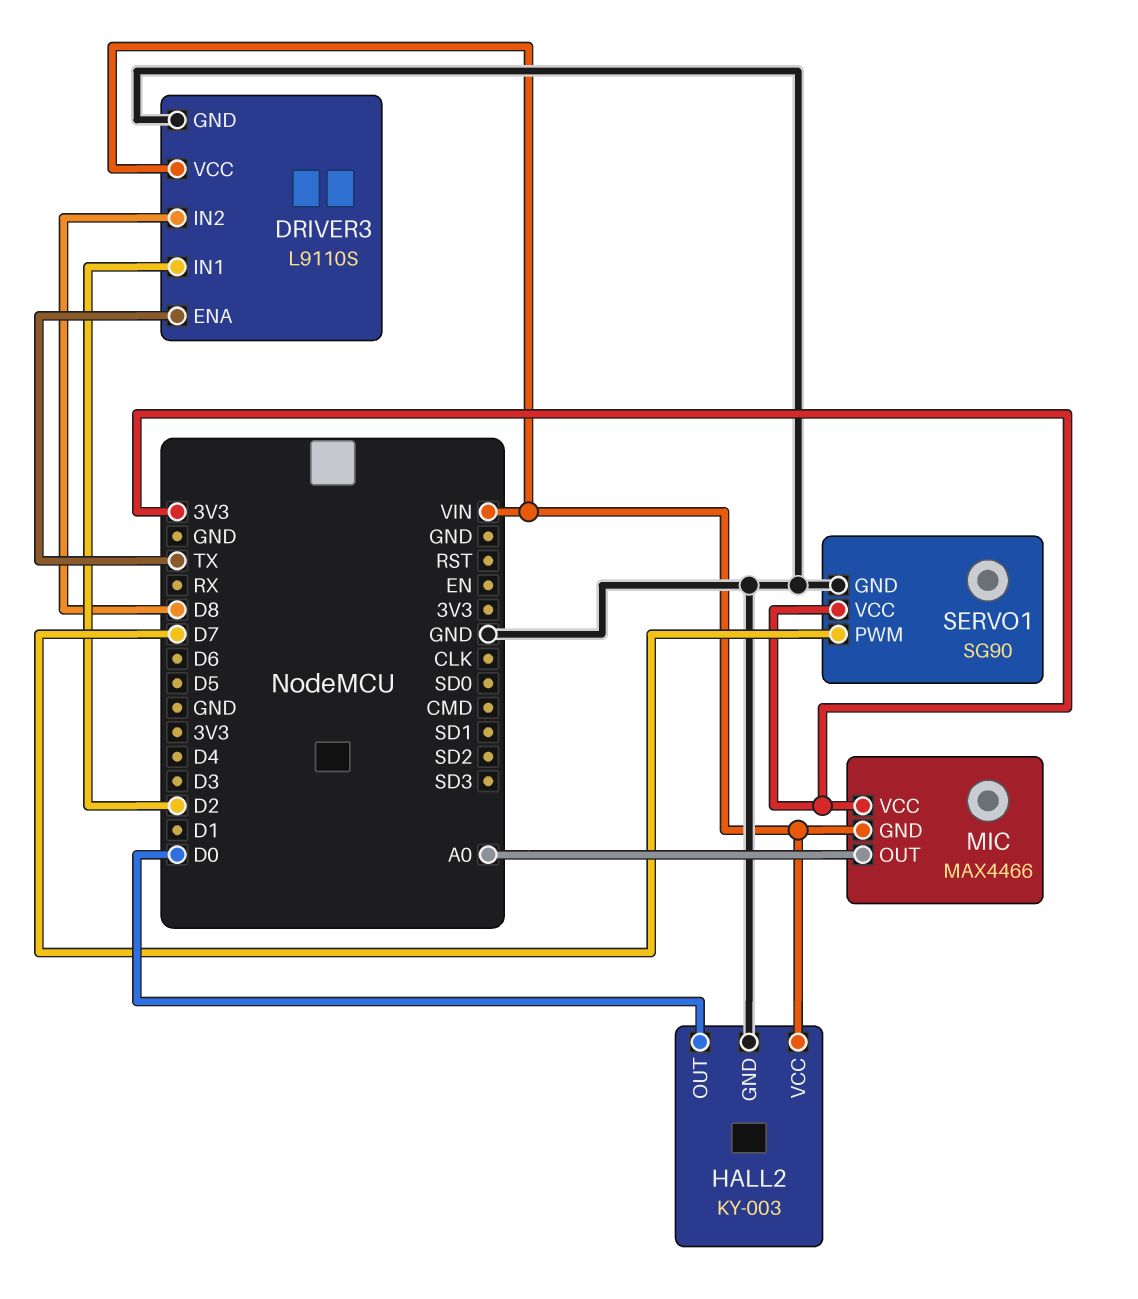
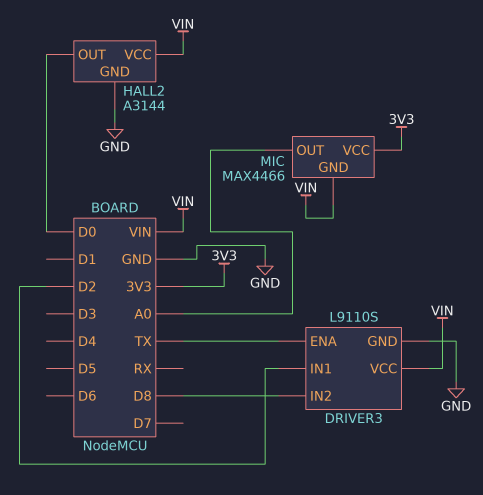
HALL2: KY-003 -> A3144
SERVO1: SG90 -> none
SERVO1 pin GND: GND -> none
SERVO1 pin PWM: D7 -> none
SERVO1 pin VCC: 3V3 -> none

